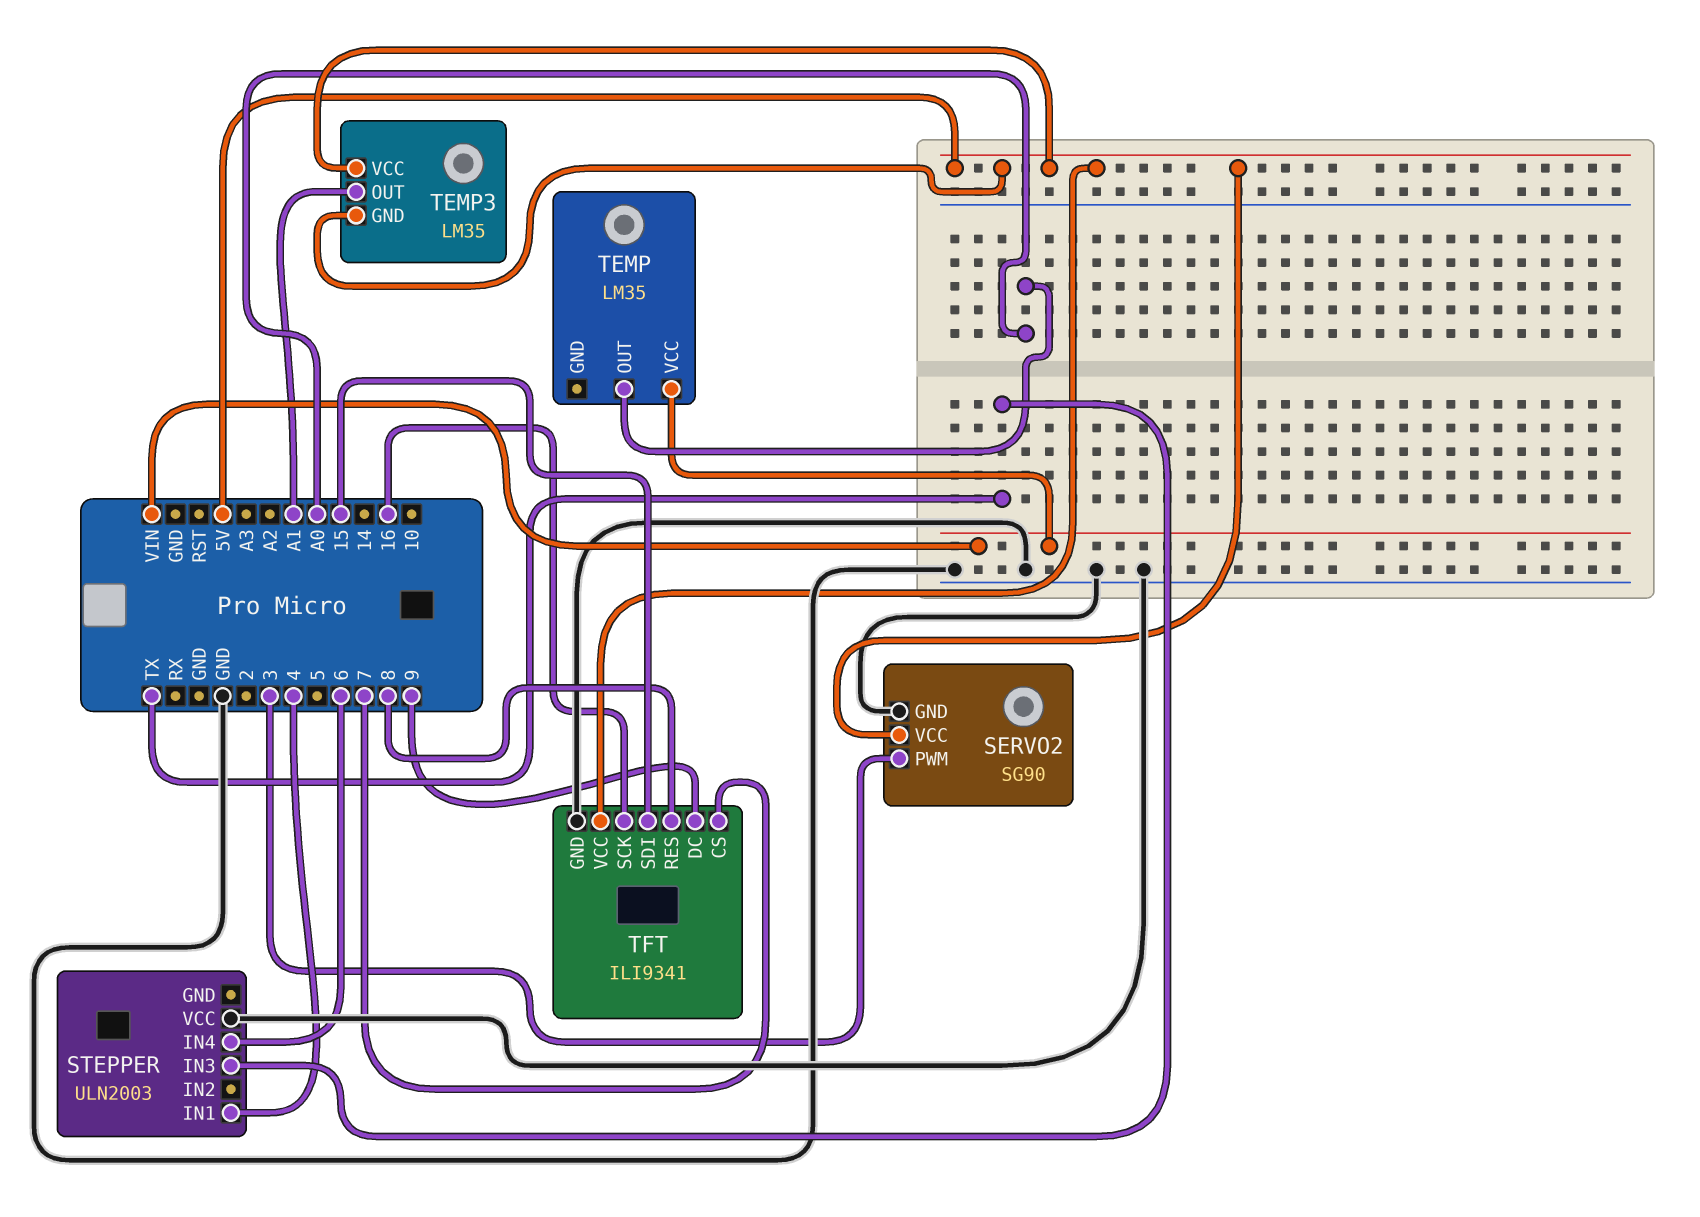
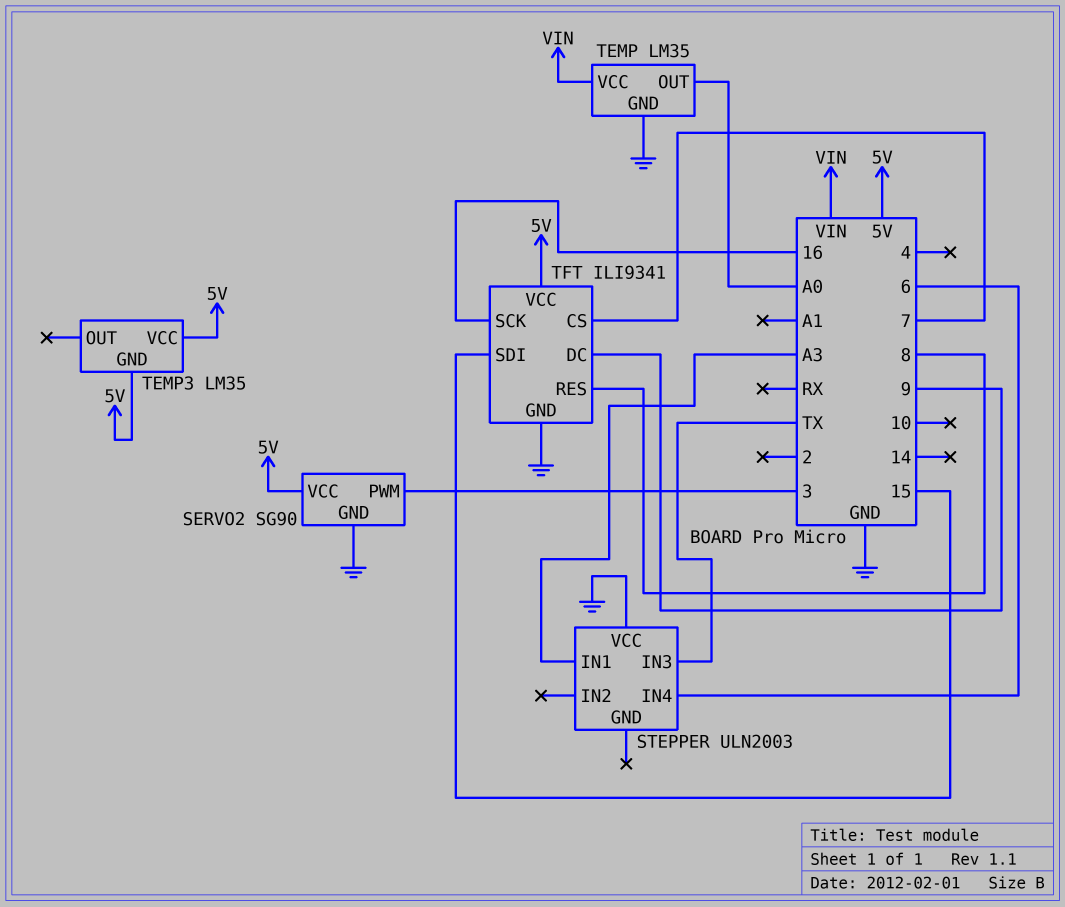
STEPPER pin IN1: 4 -> A3
TEMP pin GND: none -> GND
TEMP3 pin OUT: A1 -> none

